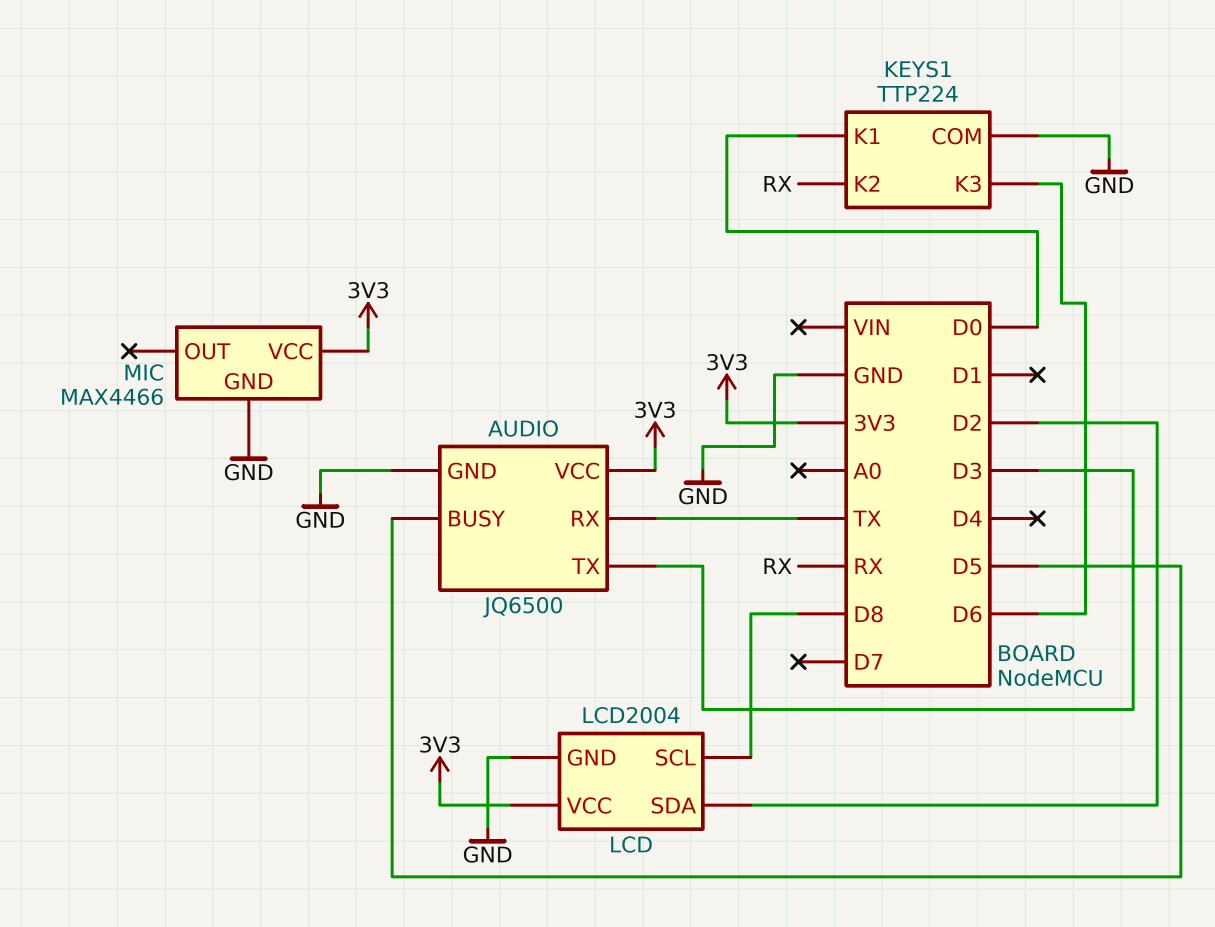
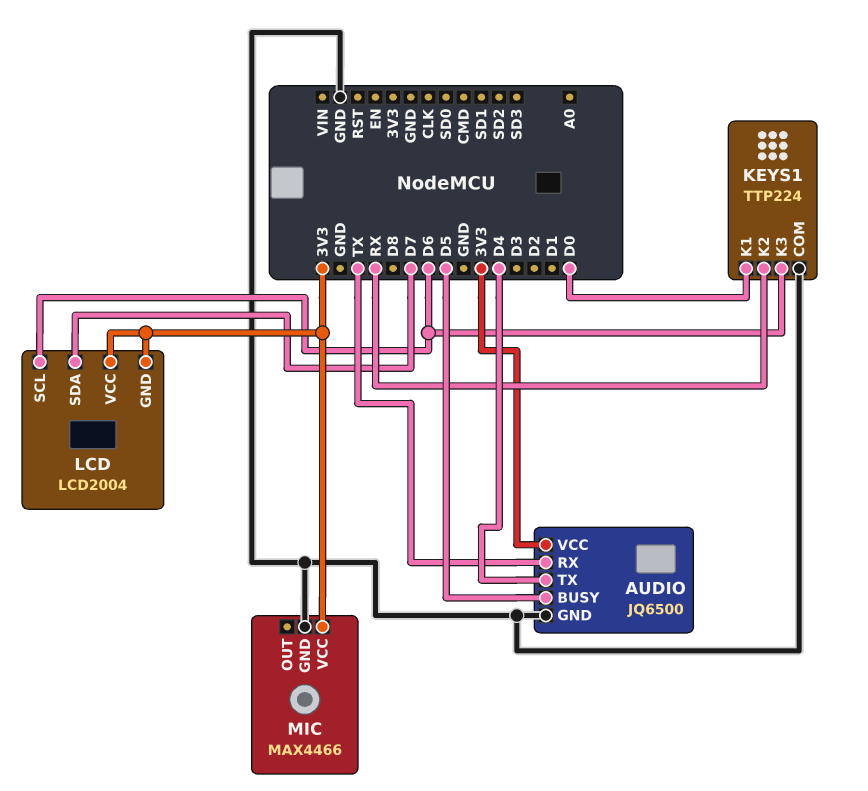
AUDIO pin TX: D3 -> D4
LCD pin GND: GND -> 3V3
LCD pin SCL: D8 -> D6
LCD pin SDA: D2 -> D7

